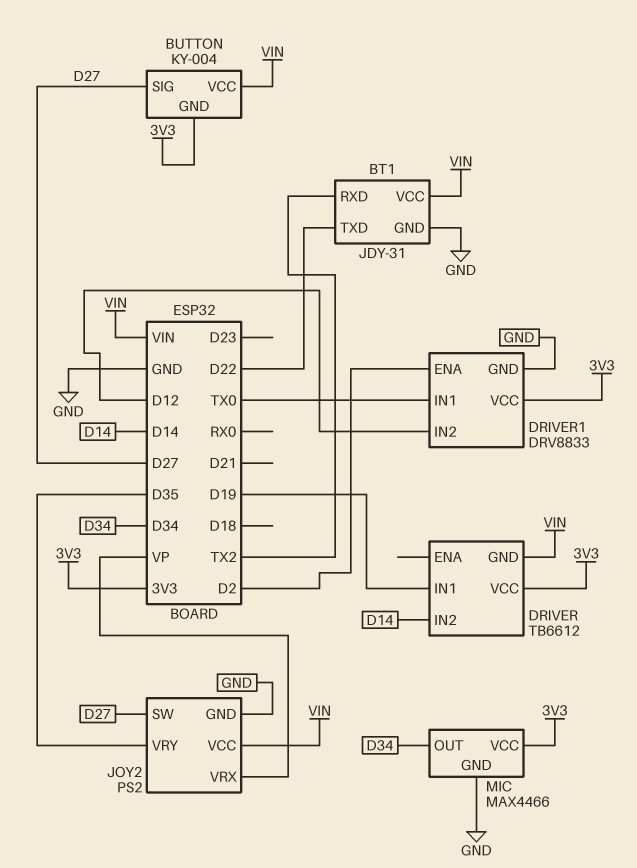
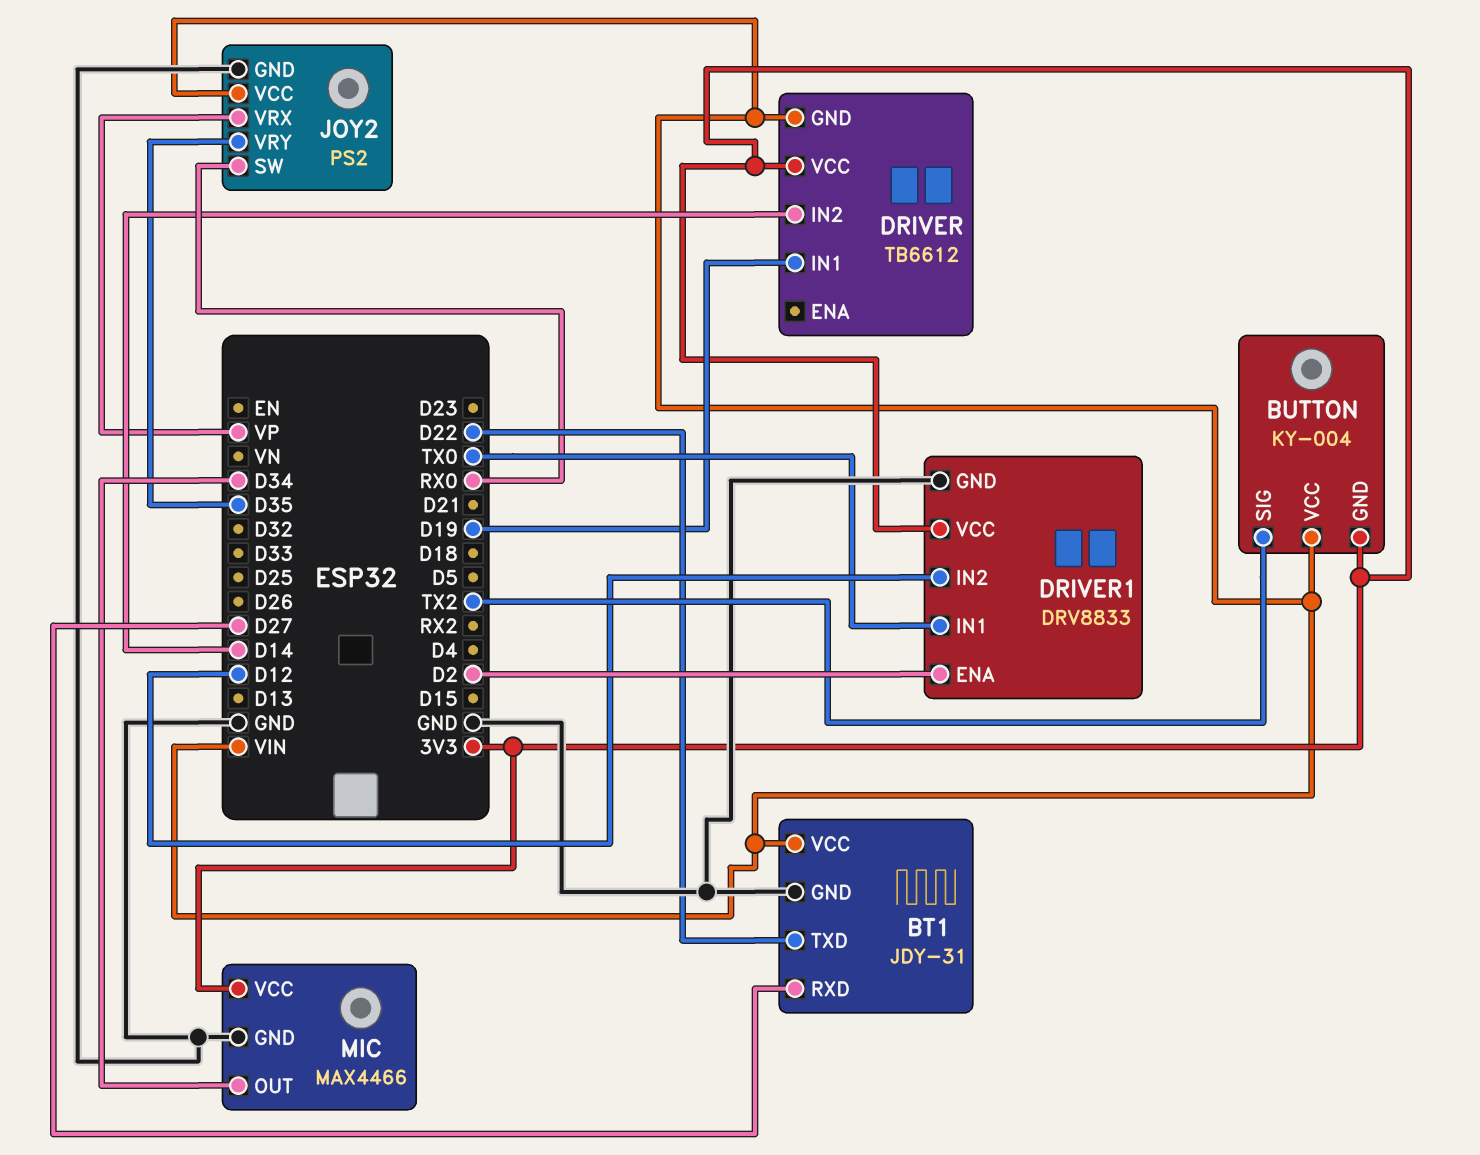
BT1 pin RXD: TX2 -> D27
BUTTON pin SIG: D27 -> TX2
JOY2 pin SW: D27 -> RX0

